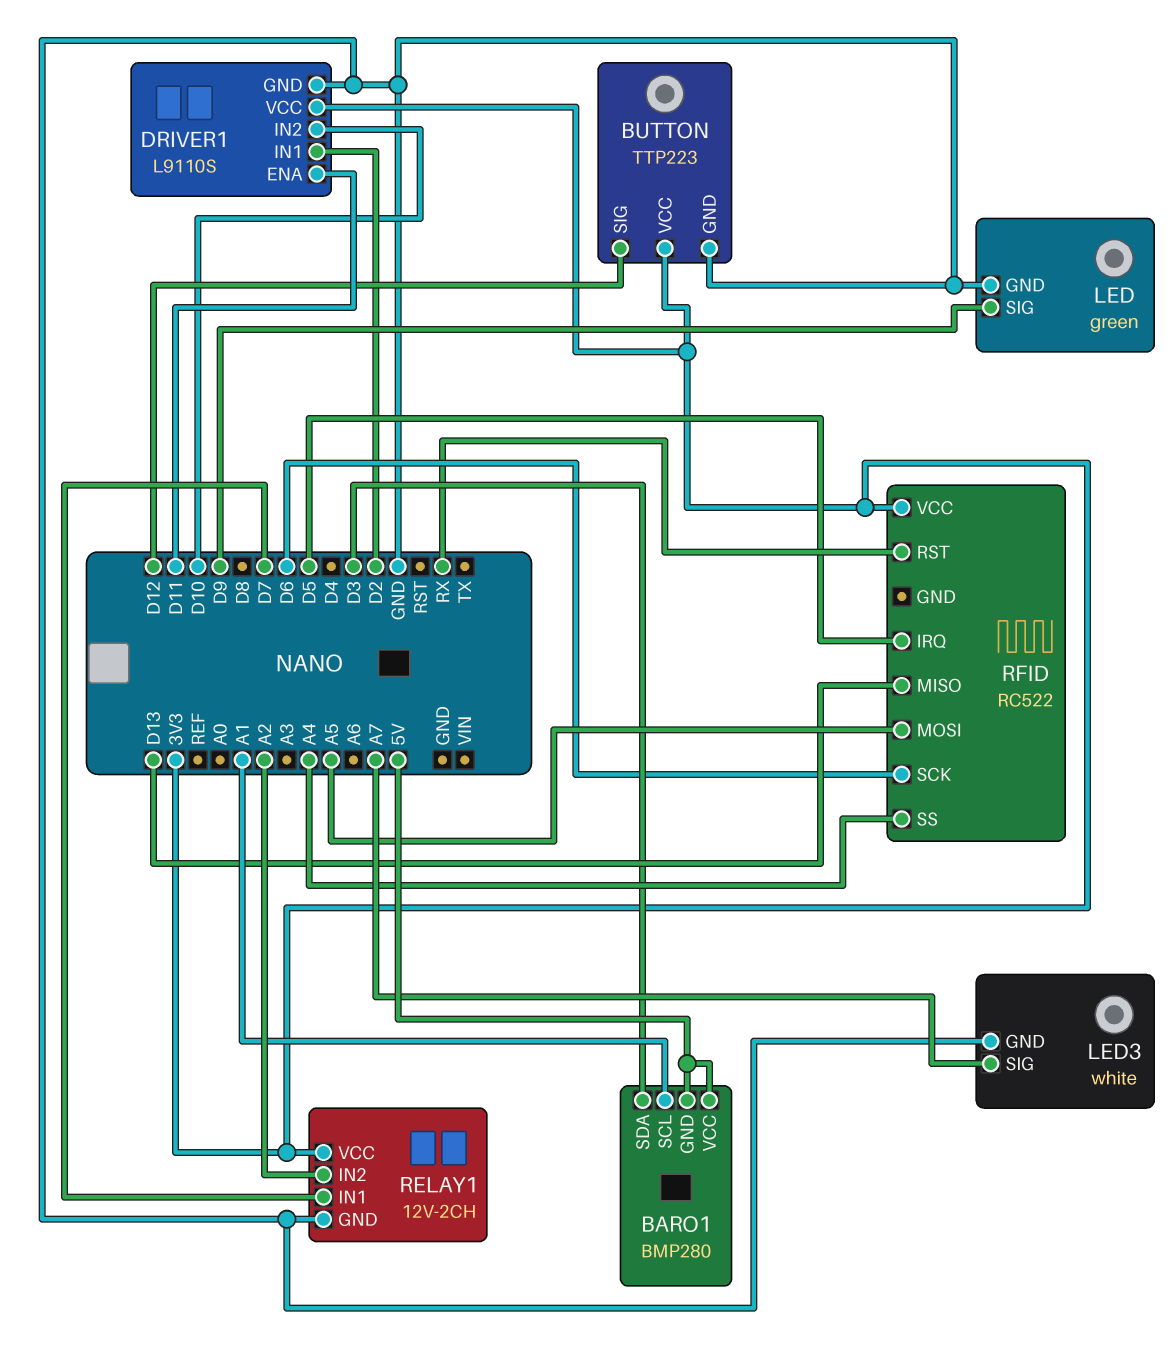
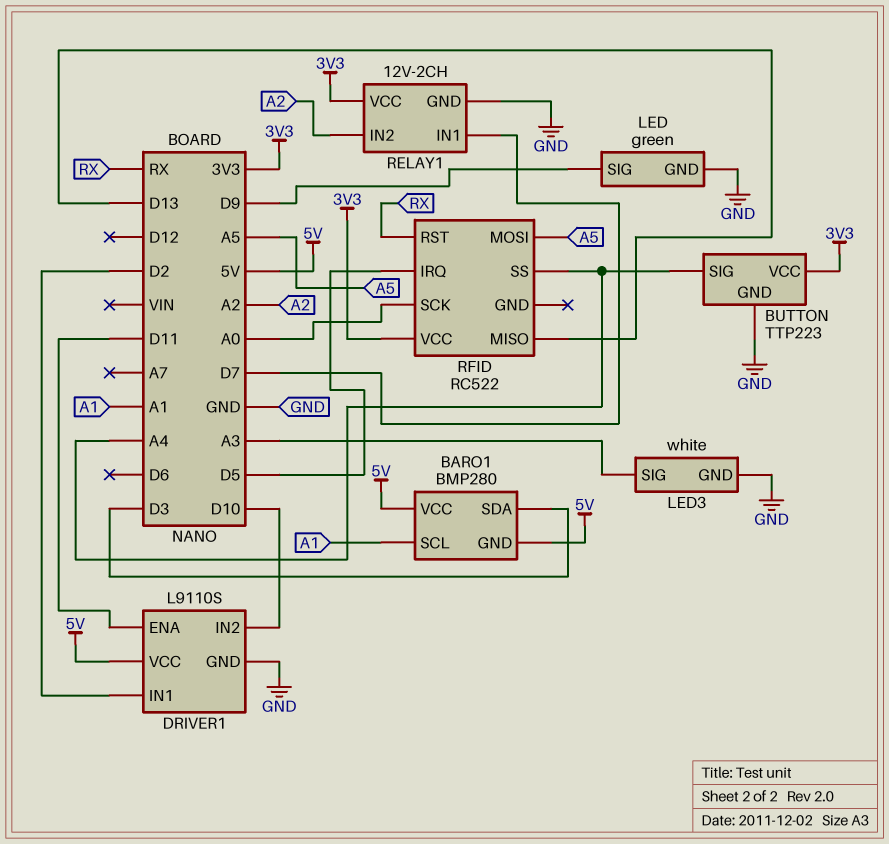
BUTTON pin SIG: D12 -> A4
DRIVER1 pin VCC: 3V3 -> 5V
LED3 pin SIG: A7 -> A3
RFID pin SCK: D6 -> A0

